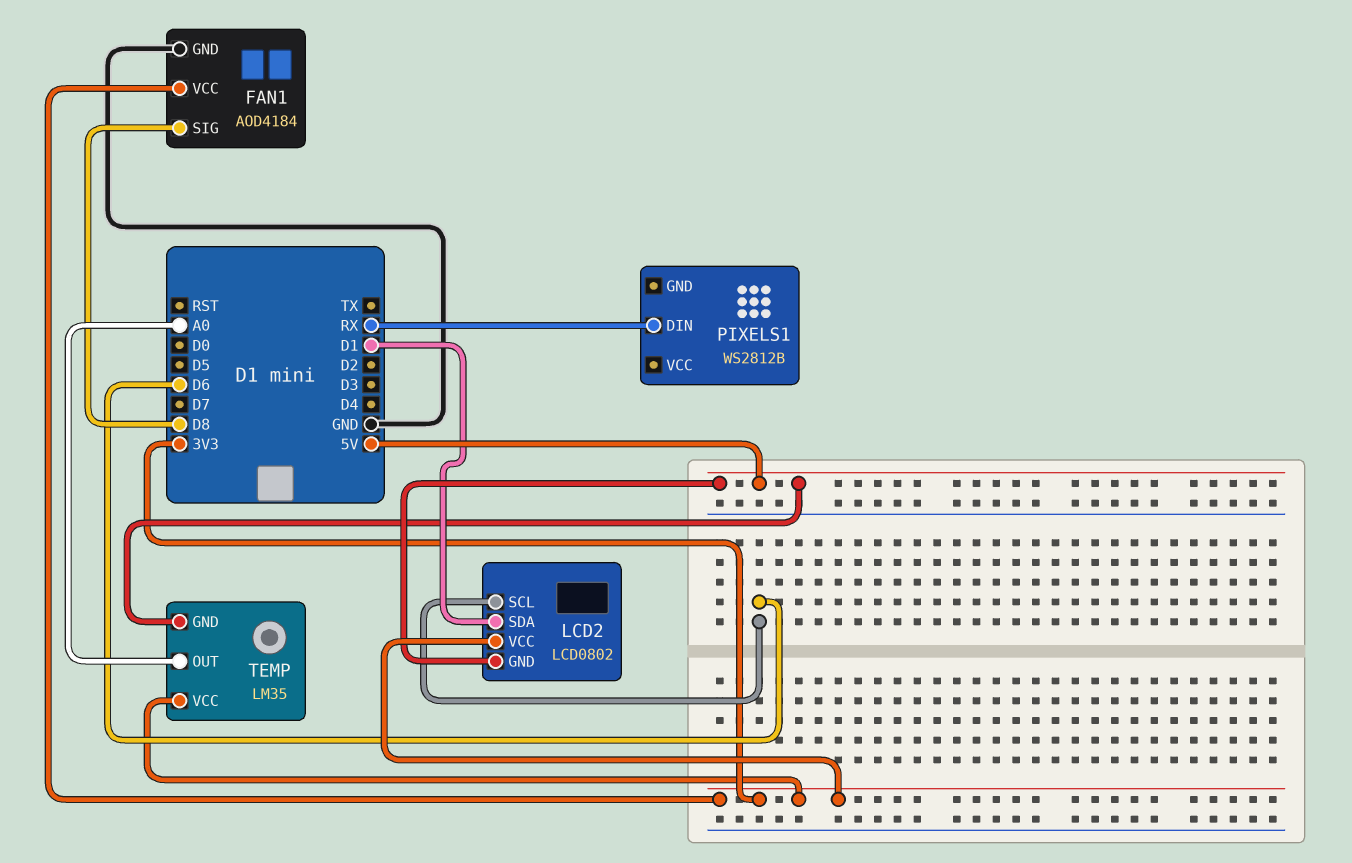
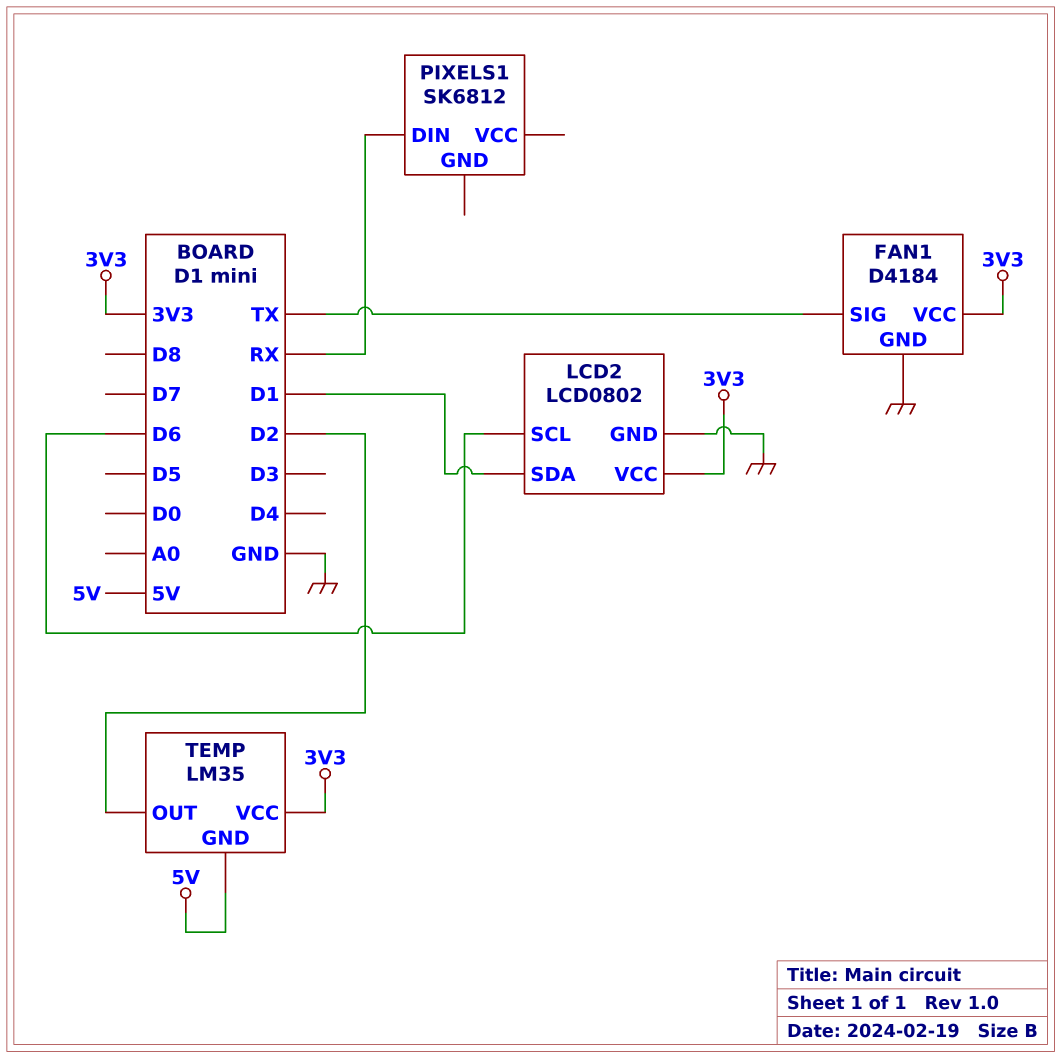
FAN1: AOD4184 -> D4184
FAN1 pin SIG: D8 -> TX
LCD2 pin GND: 5V -> GND
PIXELS1: WS2812B -> SK6812
TEMP pin OUT: A0 -> D2

